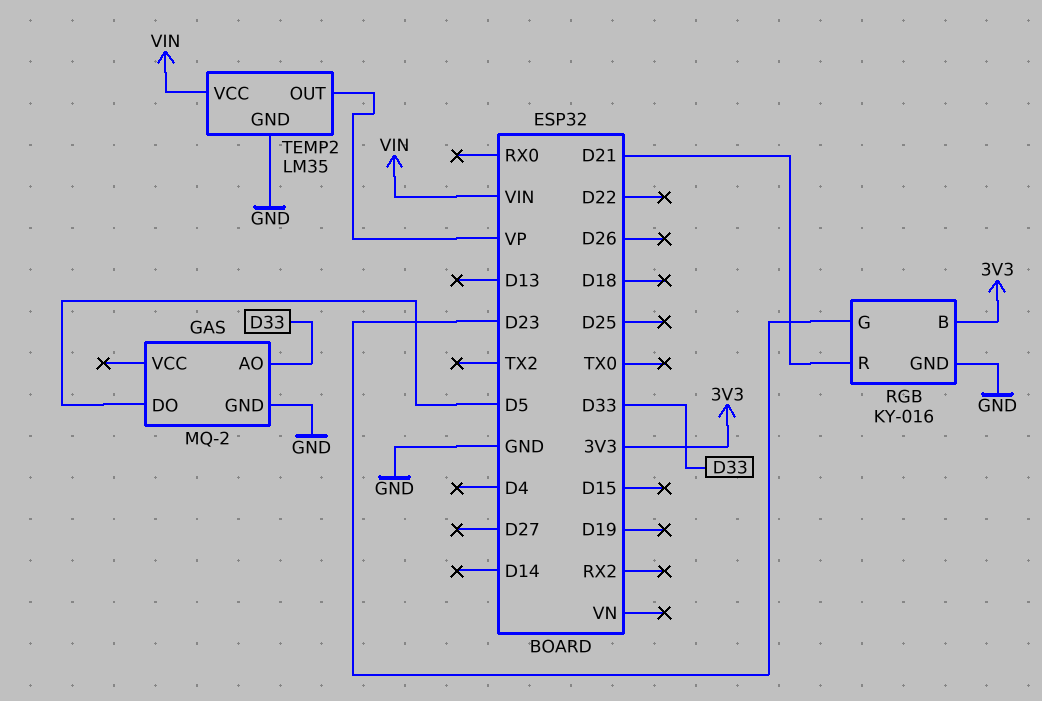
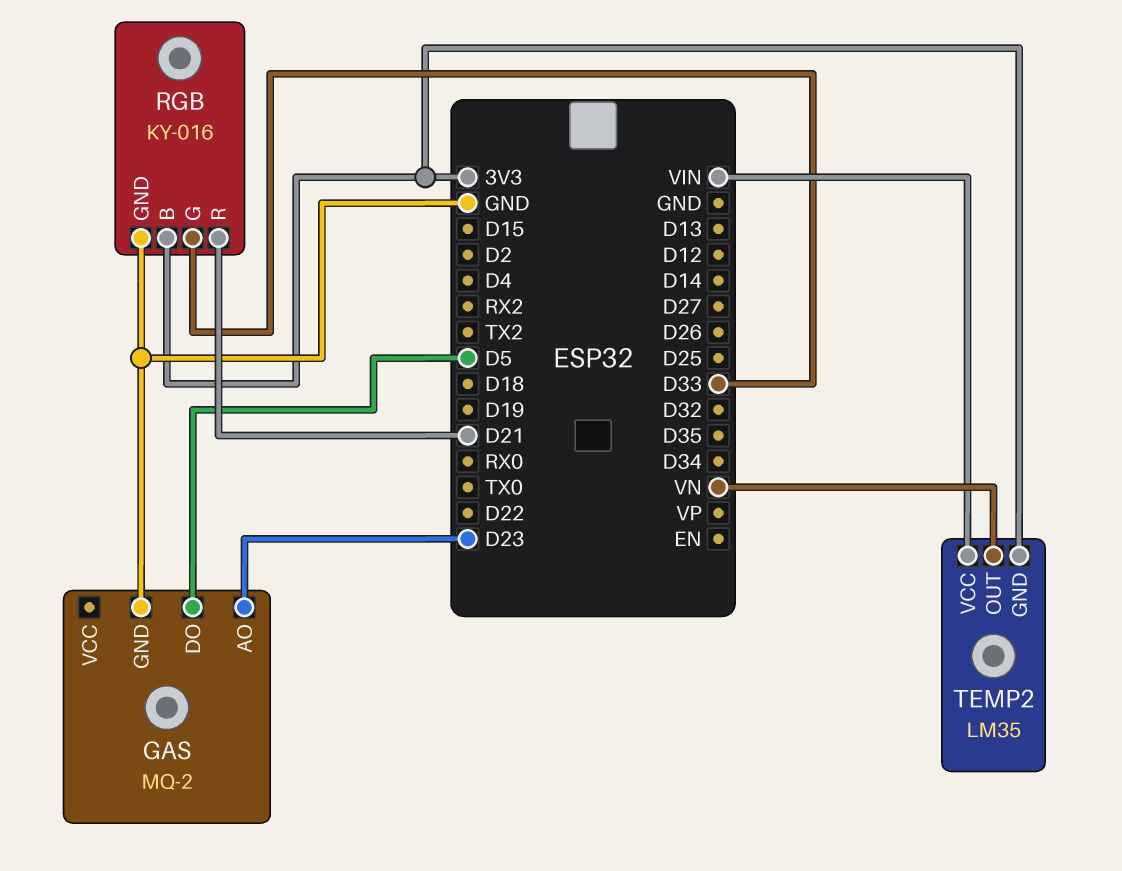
GAS pin AO: D33 -> D23
RGB pin G: D23 -> D33
TEMP2 pin GND: GND -> 3V3
TEMP2 pin OUT: VP -> VN

